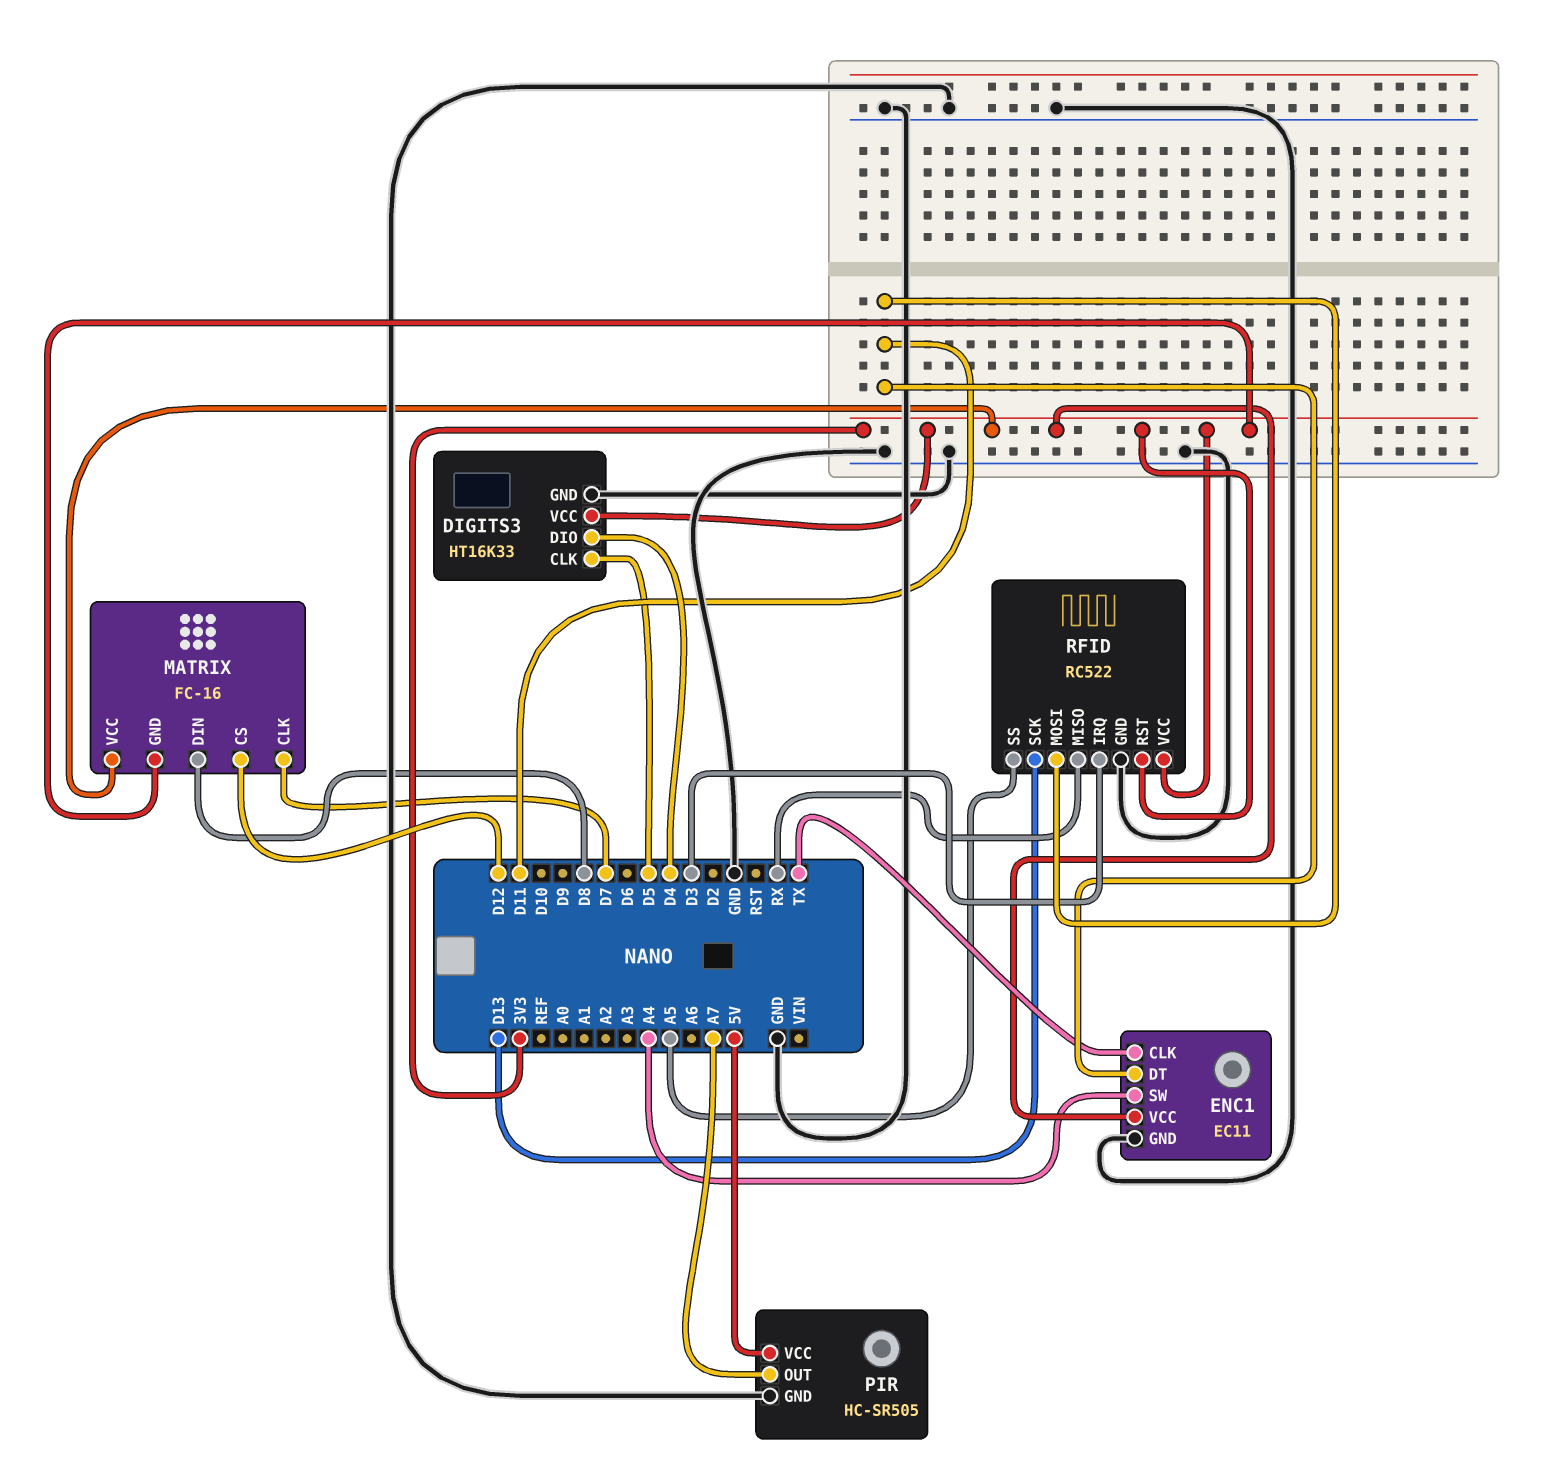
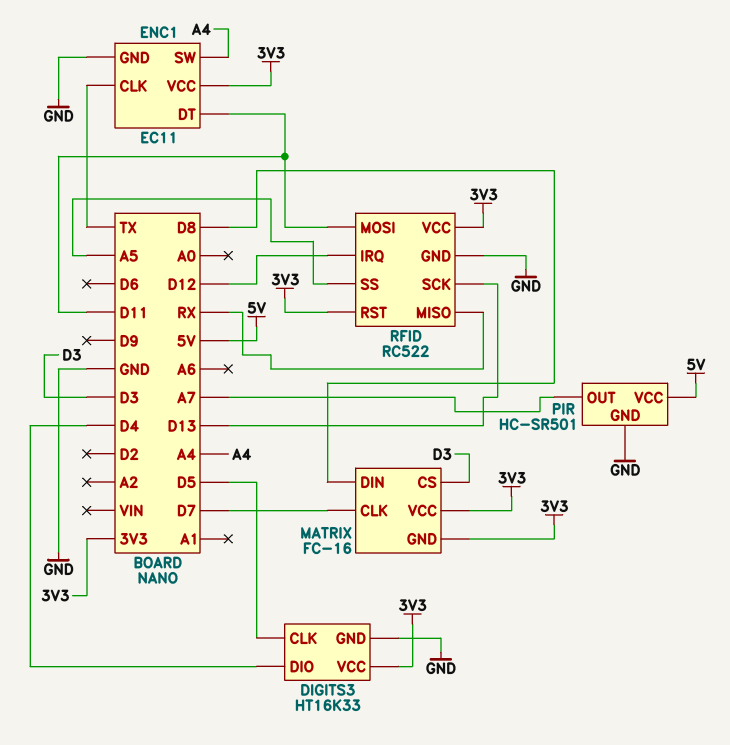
MATRIX pin CS: D12 -> D3
PIR: HC-SR505 -> HC-SR501
RFID pin IRQ: D3 -> D12

